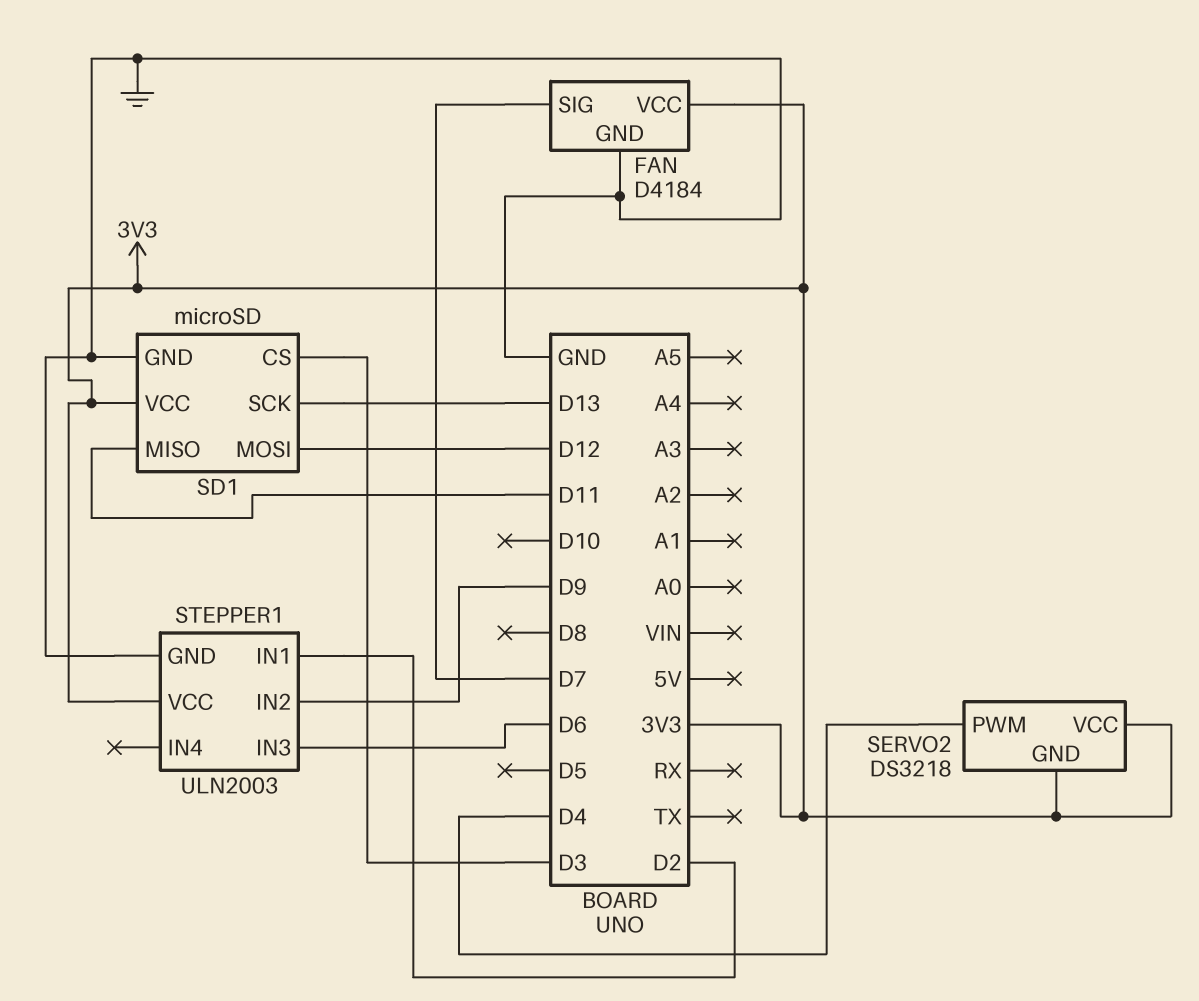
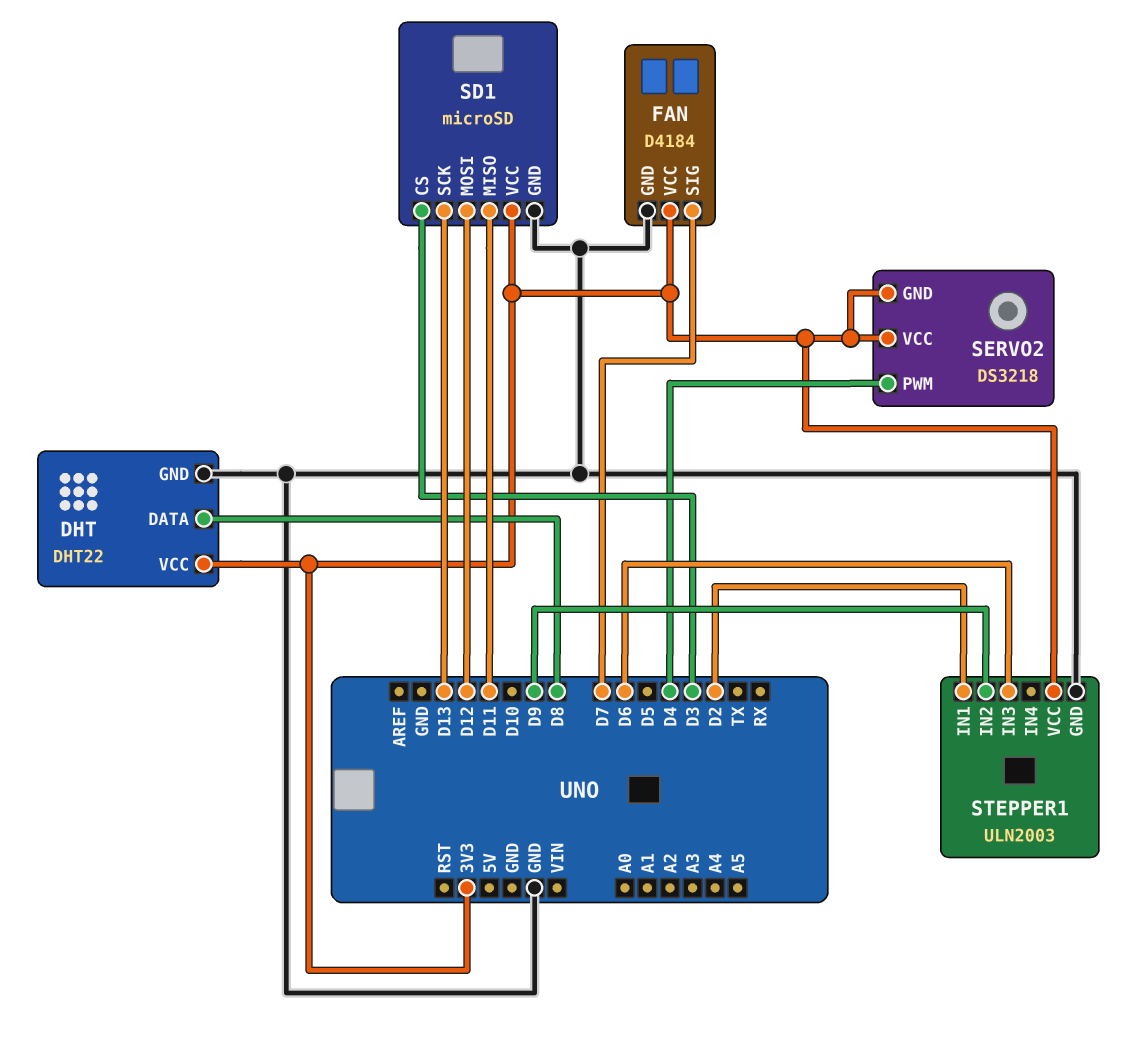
DHT: none -> DHT22
DHT pin DATA: none -> D8
DHT pin GND: none -> GND
DHT pin VCC: none -> 3V3

